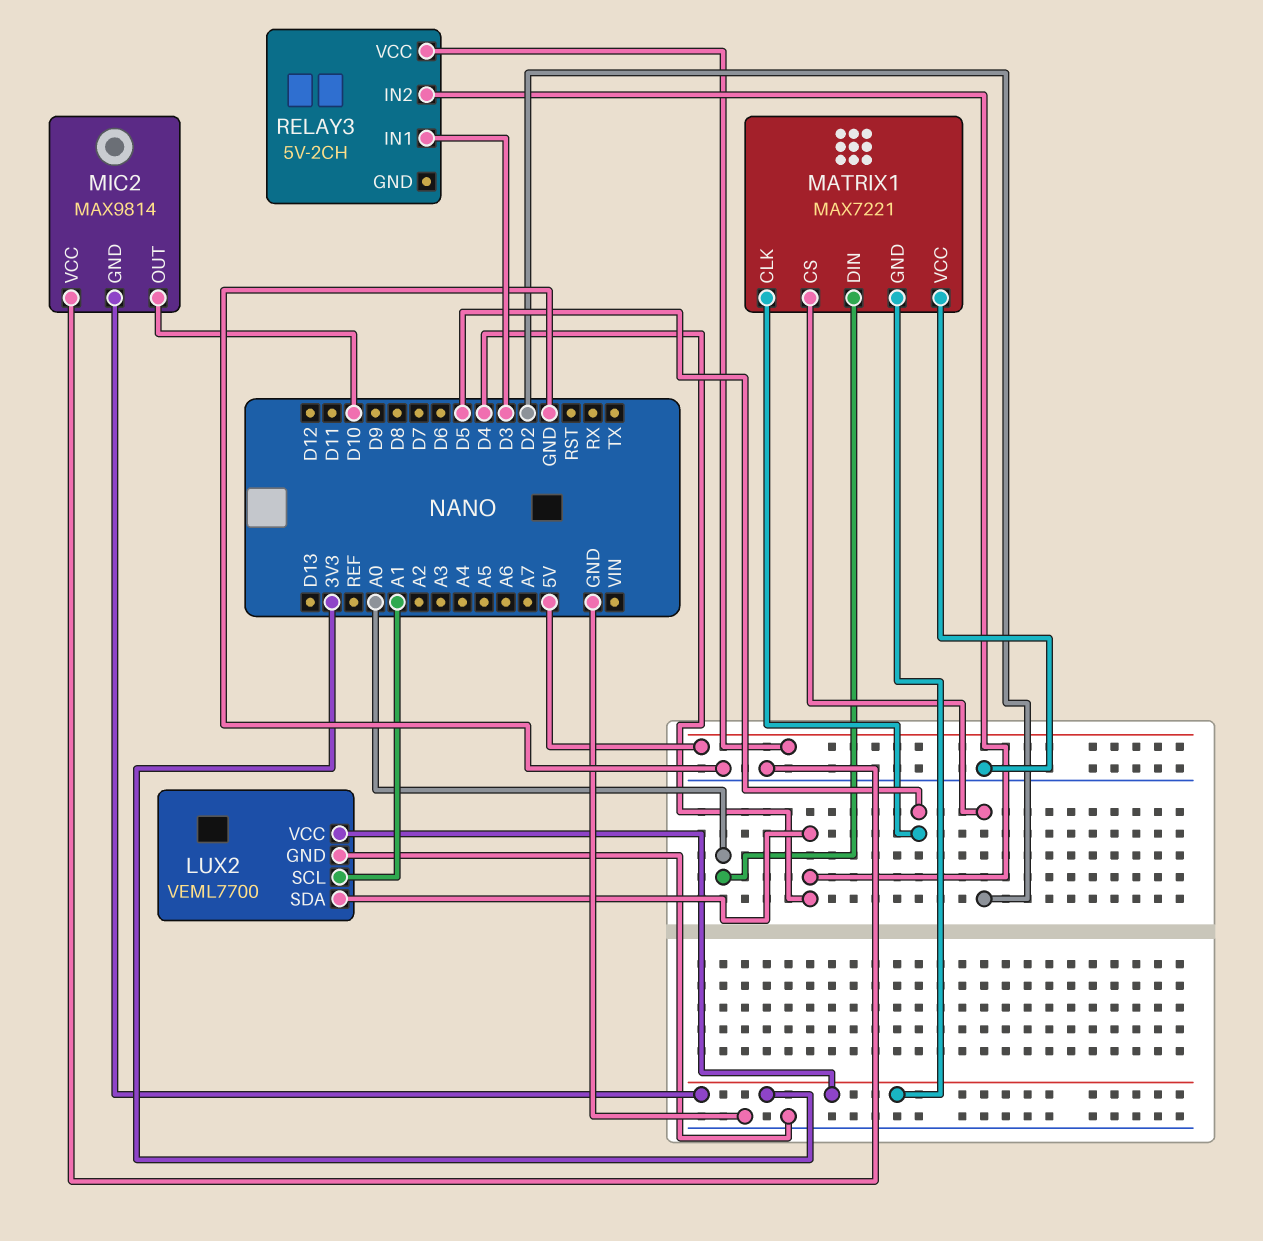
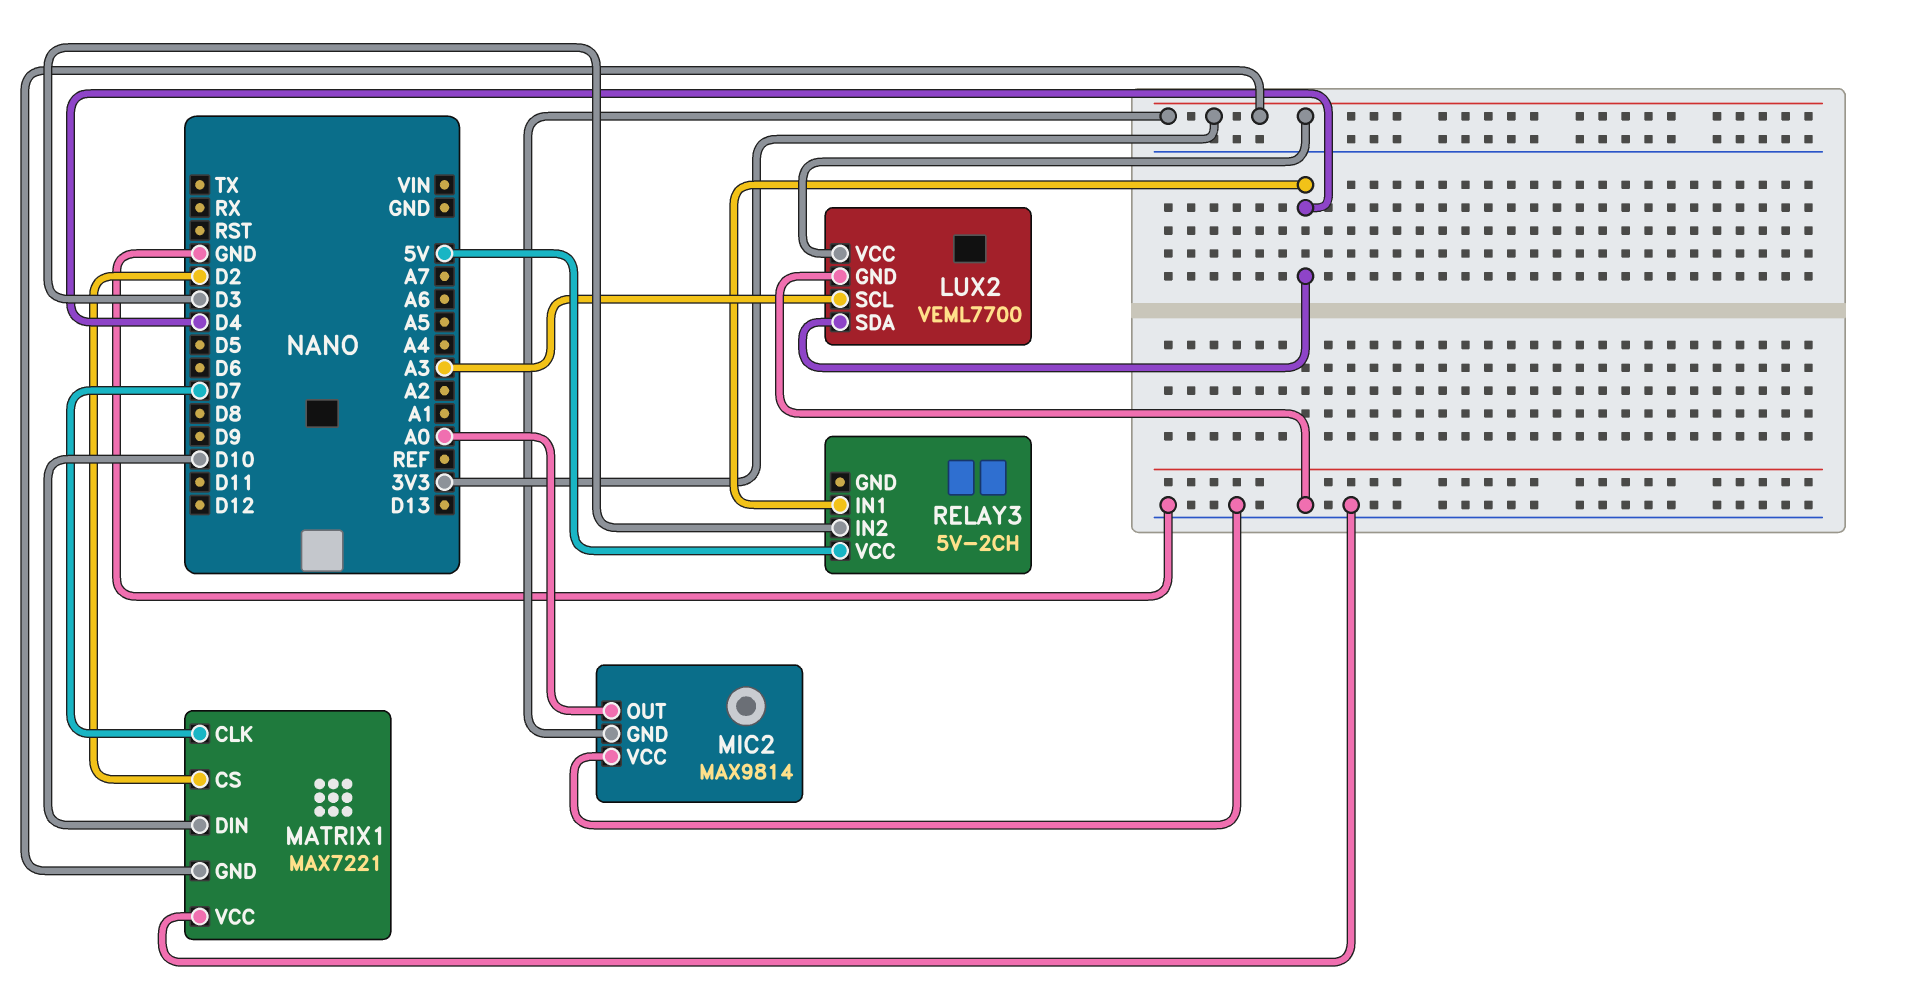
LUX2 pin SCL: A1 -> A3
MATRIX1 pin CLK: D5 -> D7
MATRIX1 pin DIN: A0 -> D10
MIC2 pin OUT: D10 -> A0
RELAY3 pin IN1: D3 -> D4
RELAY3 pin IN2: D4 -> D3

